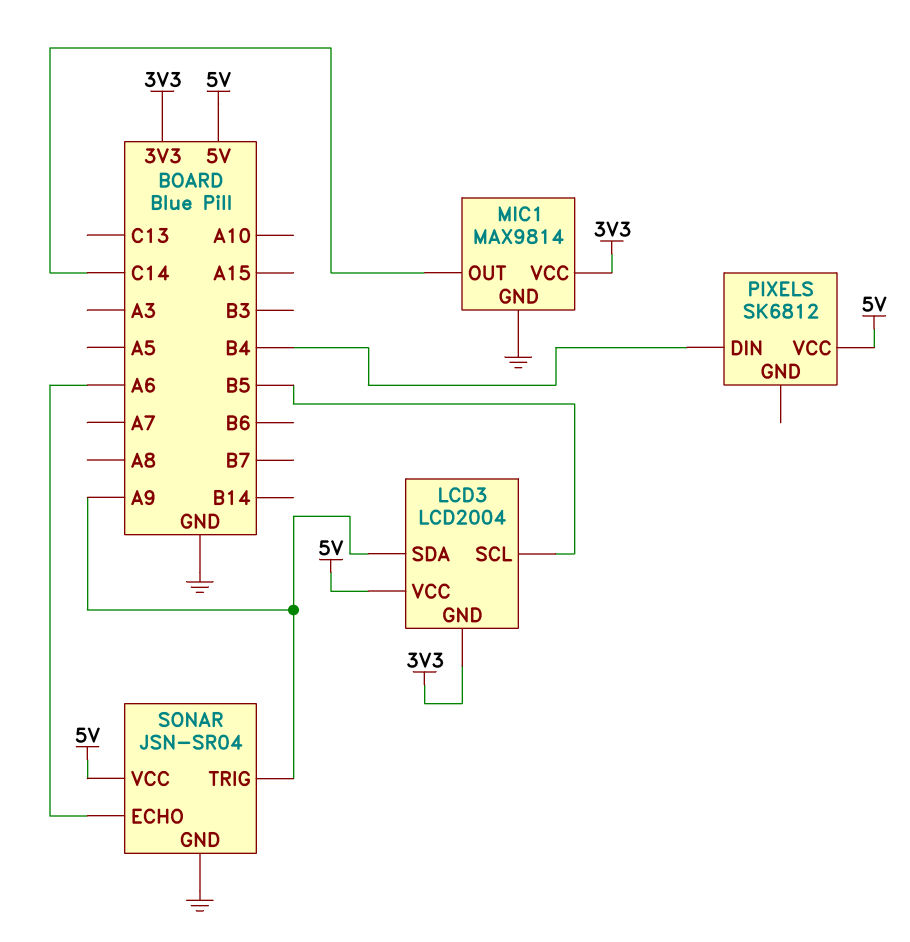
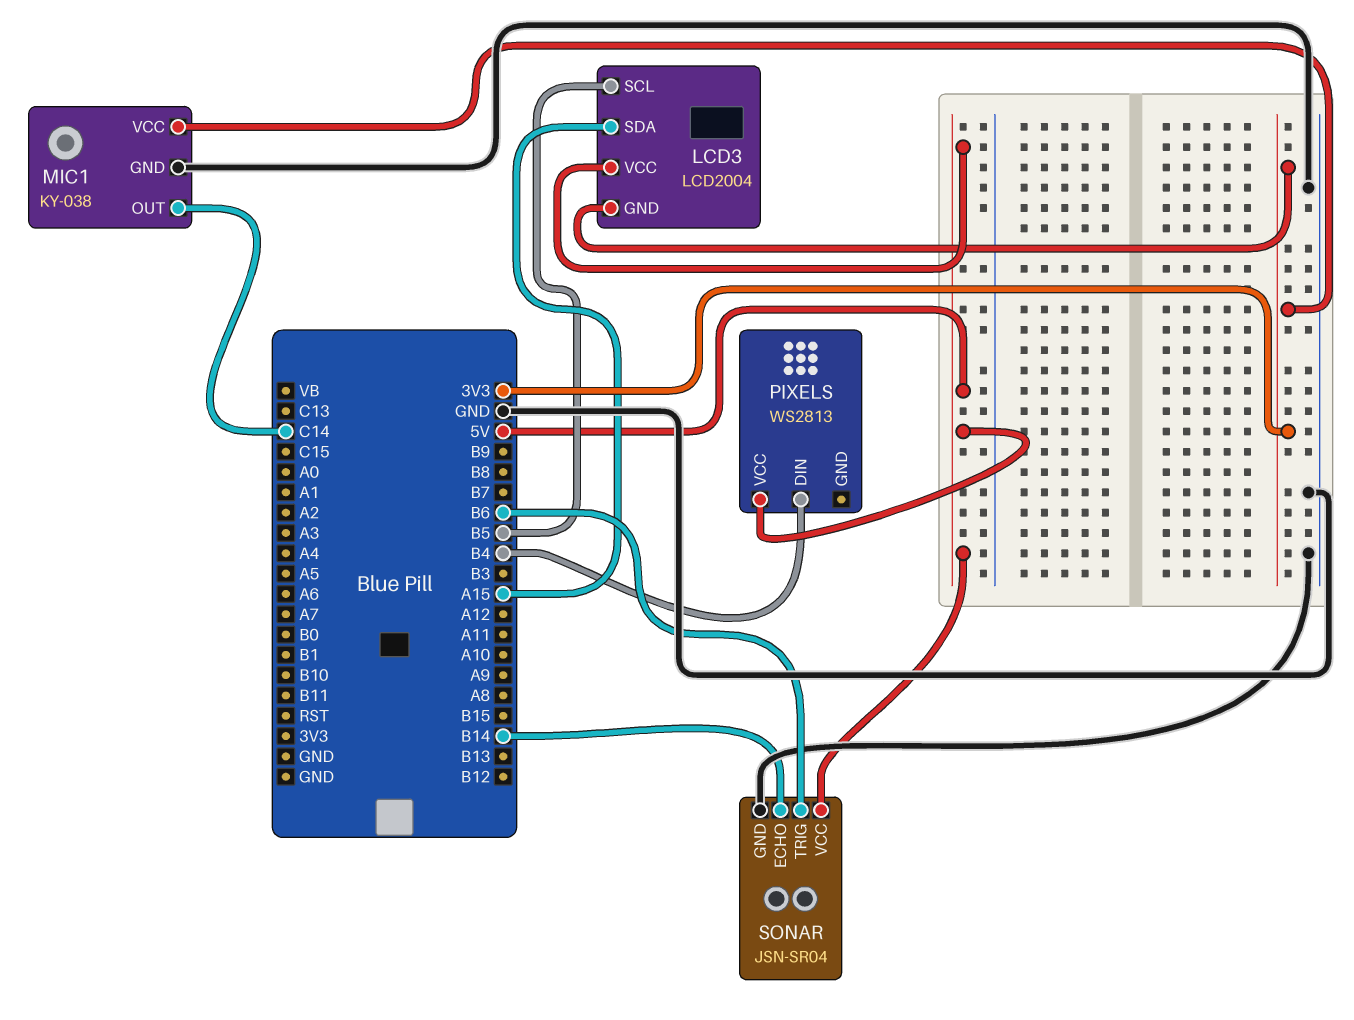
LCD3 pin SDA: A9 -> A15
MIC1: MAX9814 -> KY-038
PIXELS: SK6812 -> WS2813
SONAR pin ECHO: A6 -> B14
SONAR pin TRIG: A9 -> B6

